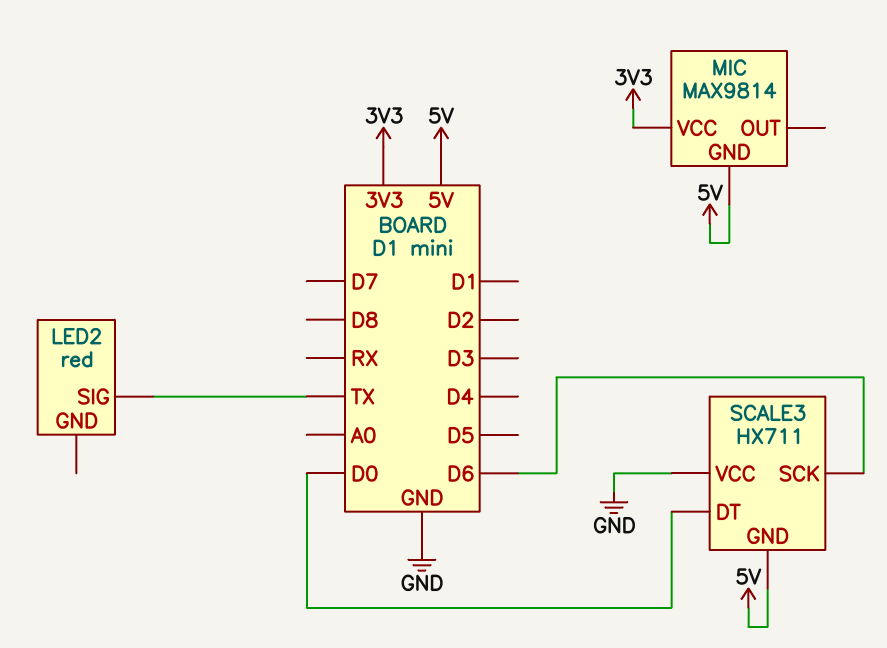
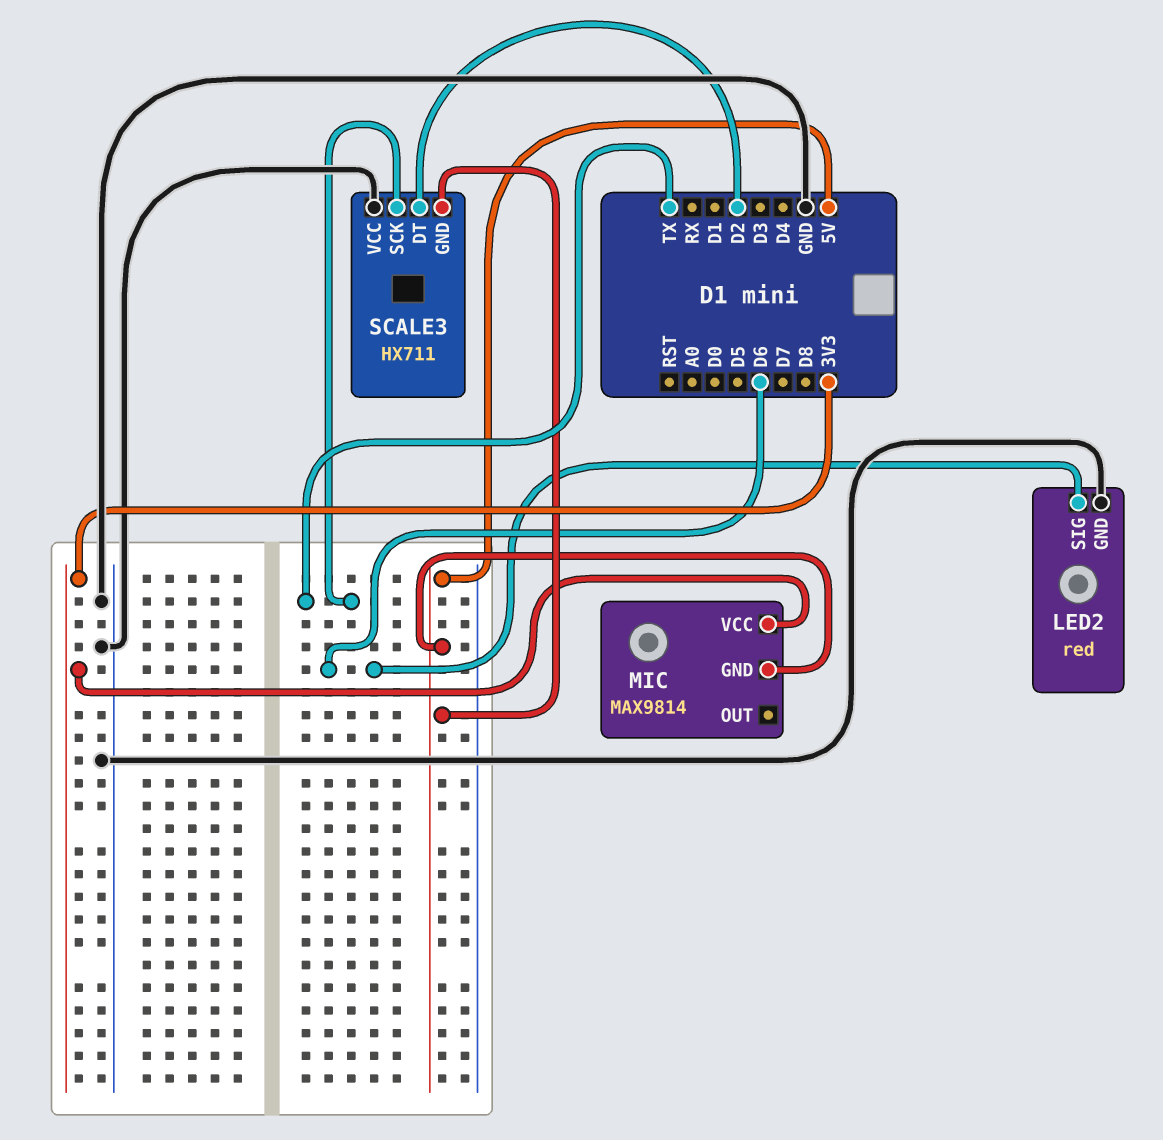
LED2 pin GND: none -> GND
LED2 pin SIG: TX -> D6
SCALE3 pin DT: D0 -> D2
SCALE3 pin SCK: D6 -> TX

